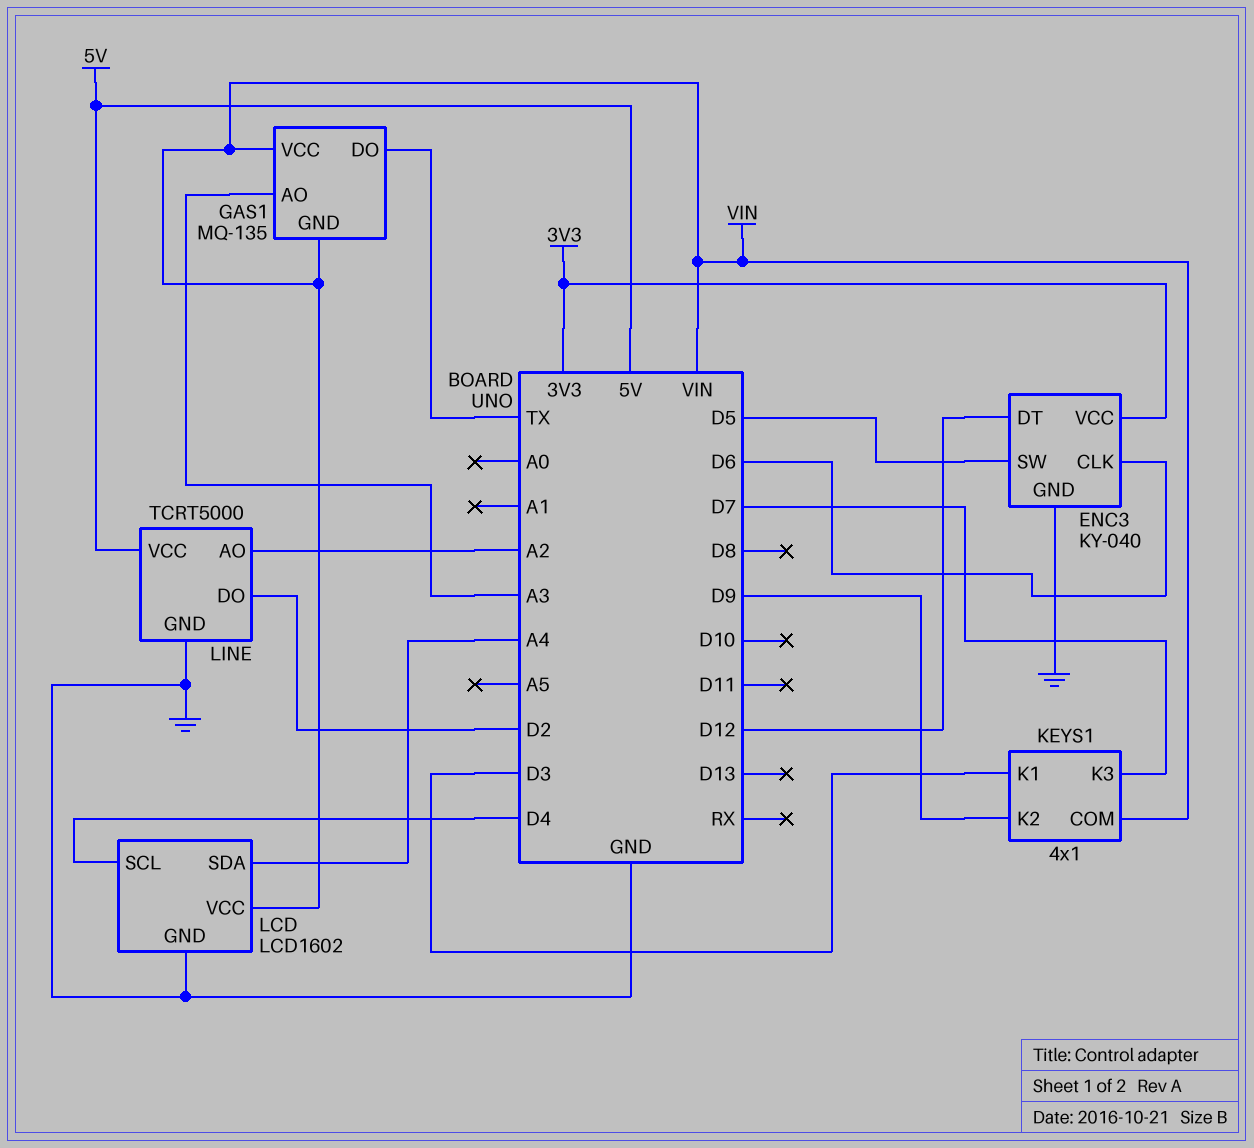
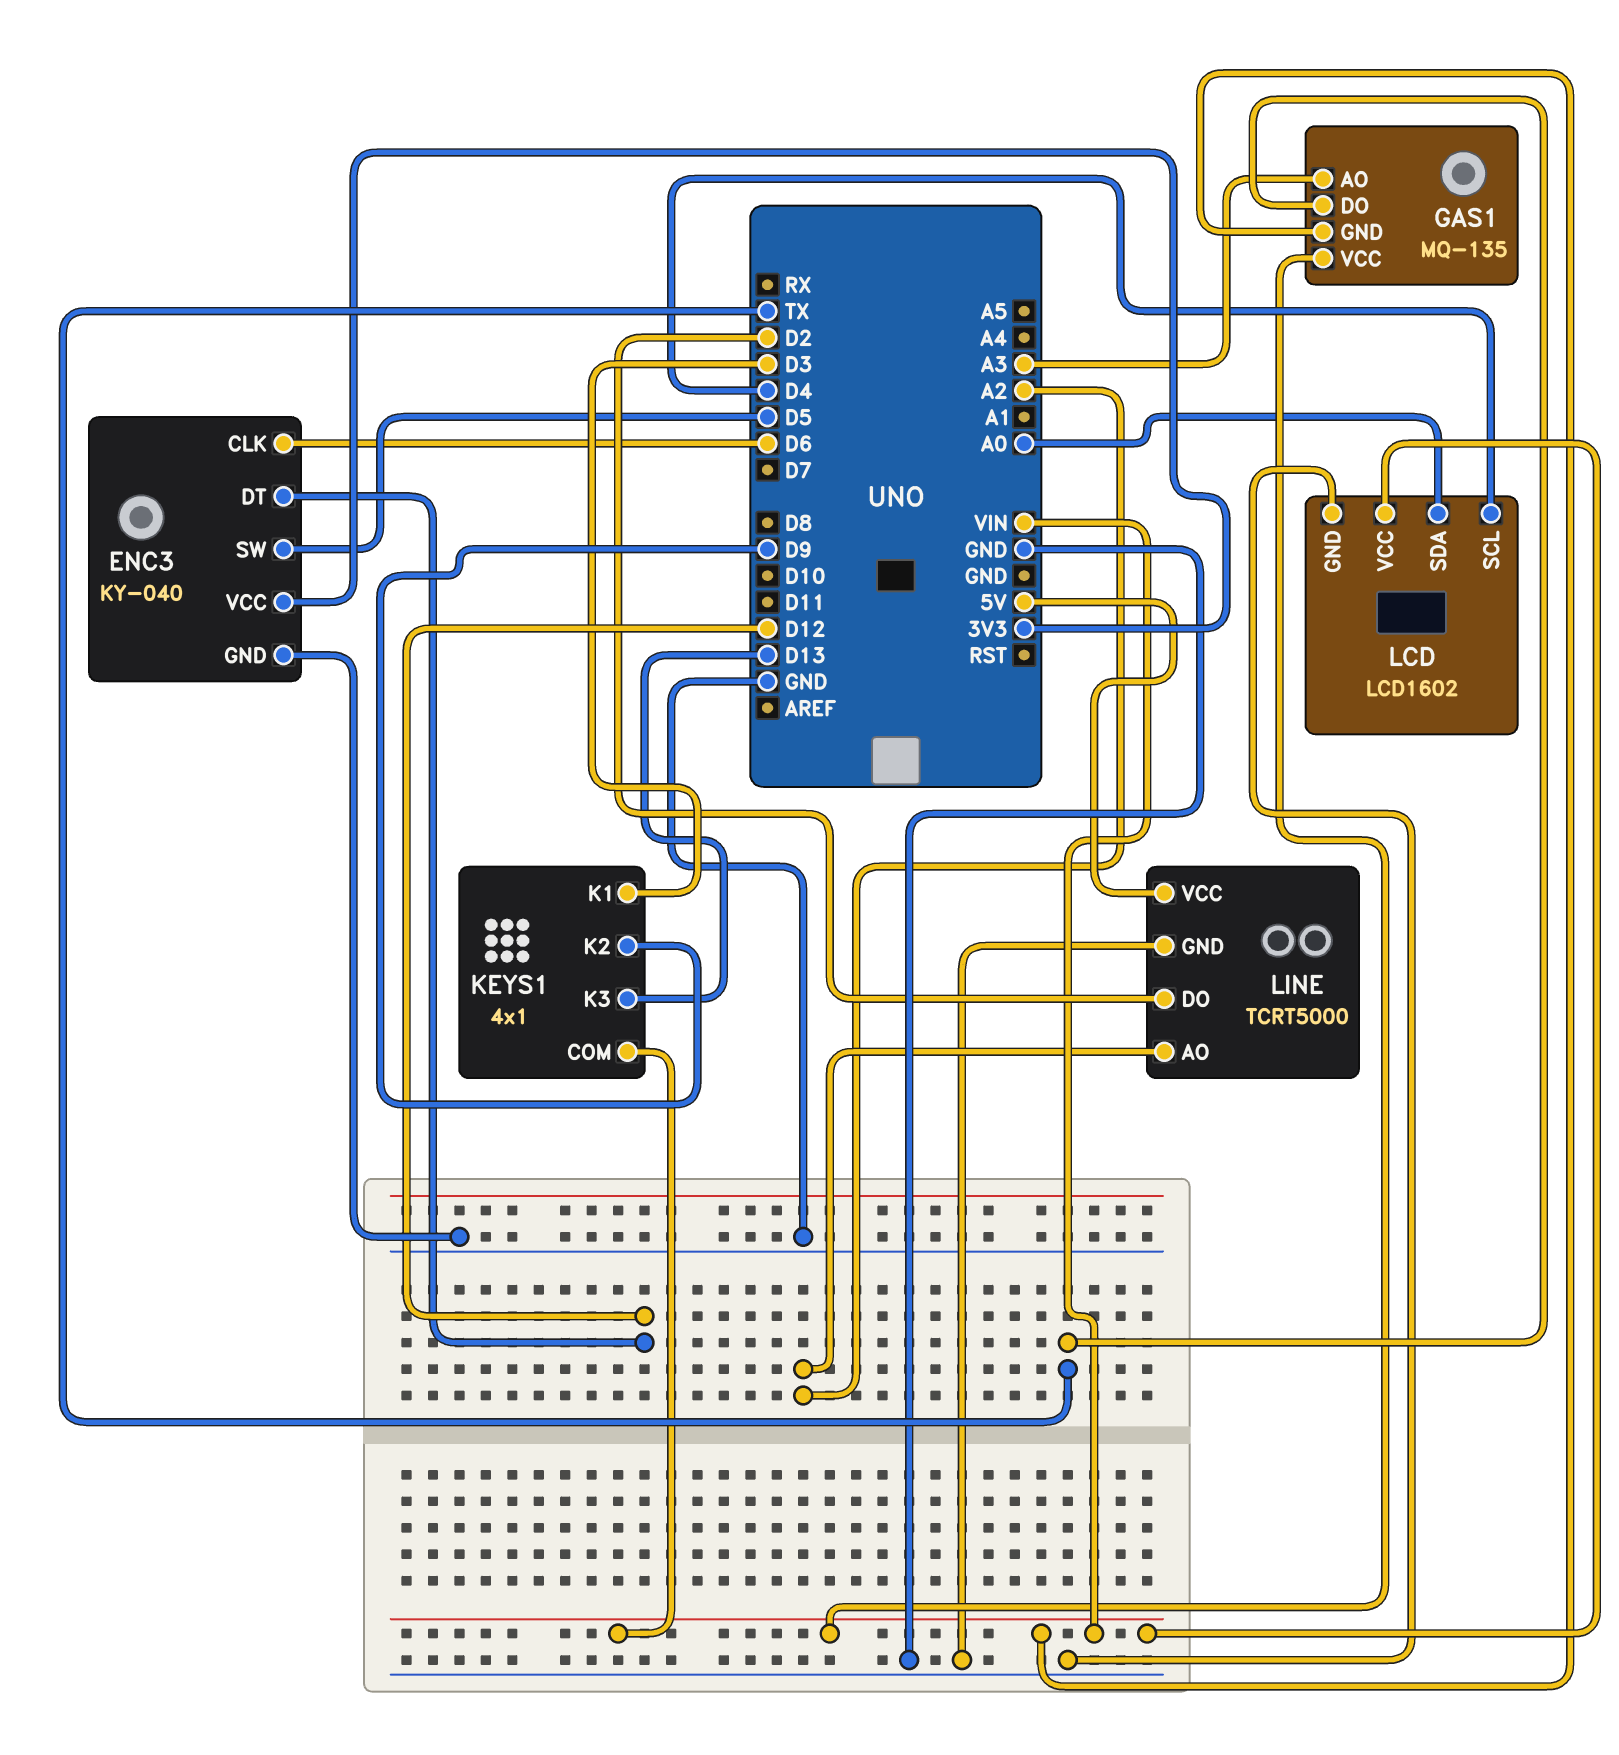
KEYS1 pin K3: D7 -> D13
LCD pin SDA: A4 -> A0

